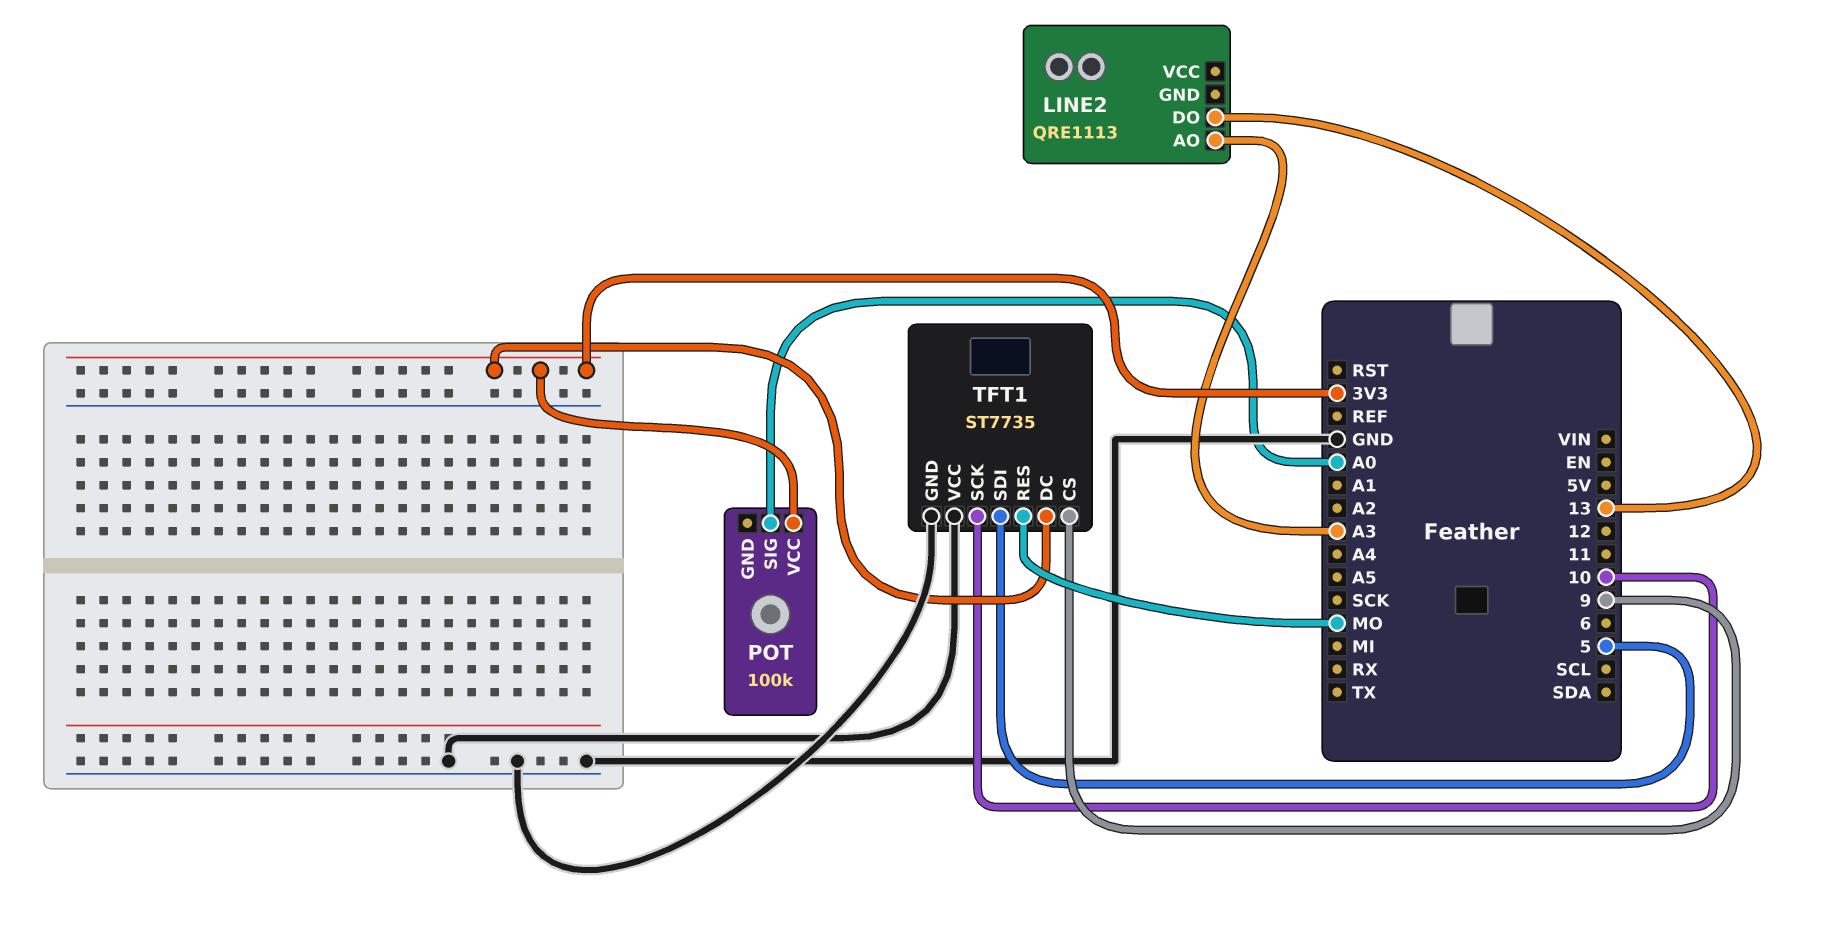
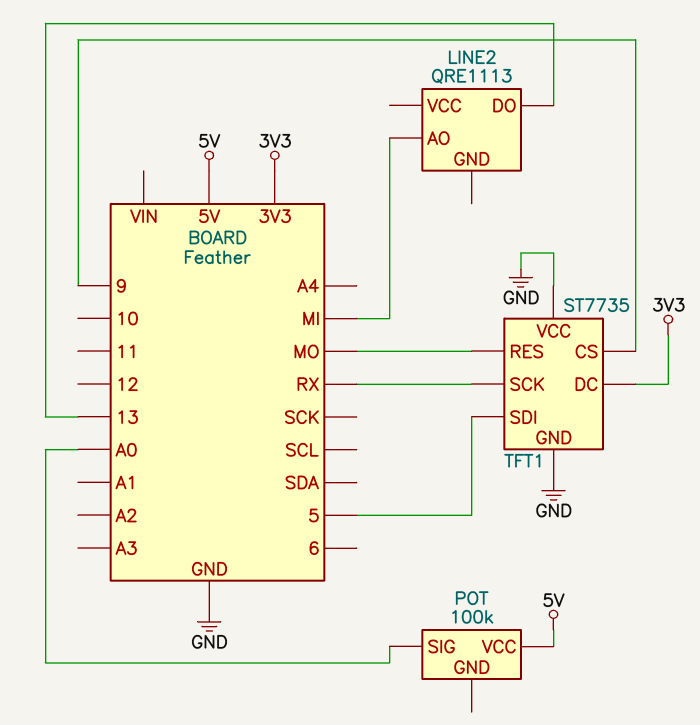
LINE2 pin AO: A3 -> MI
POT pin VCC: 3V3 -> 5V
TFT1 pin SCK: 10 -> RX

